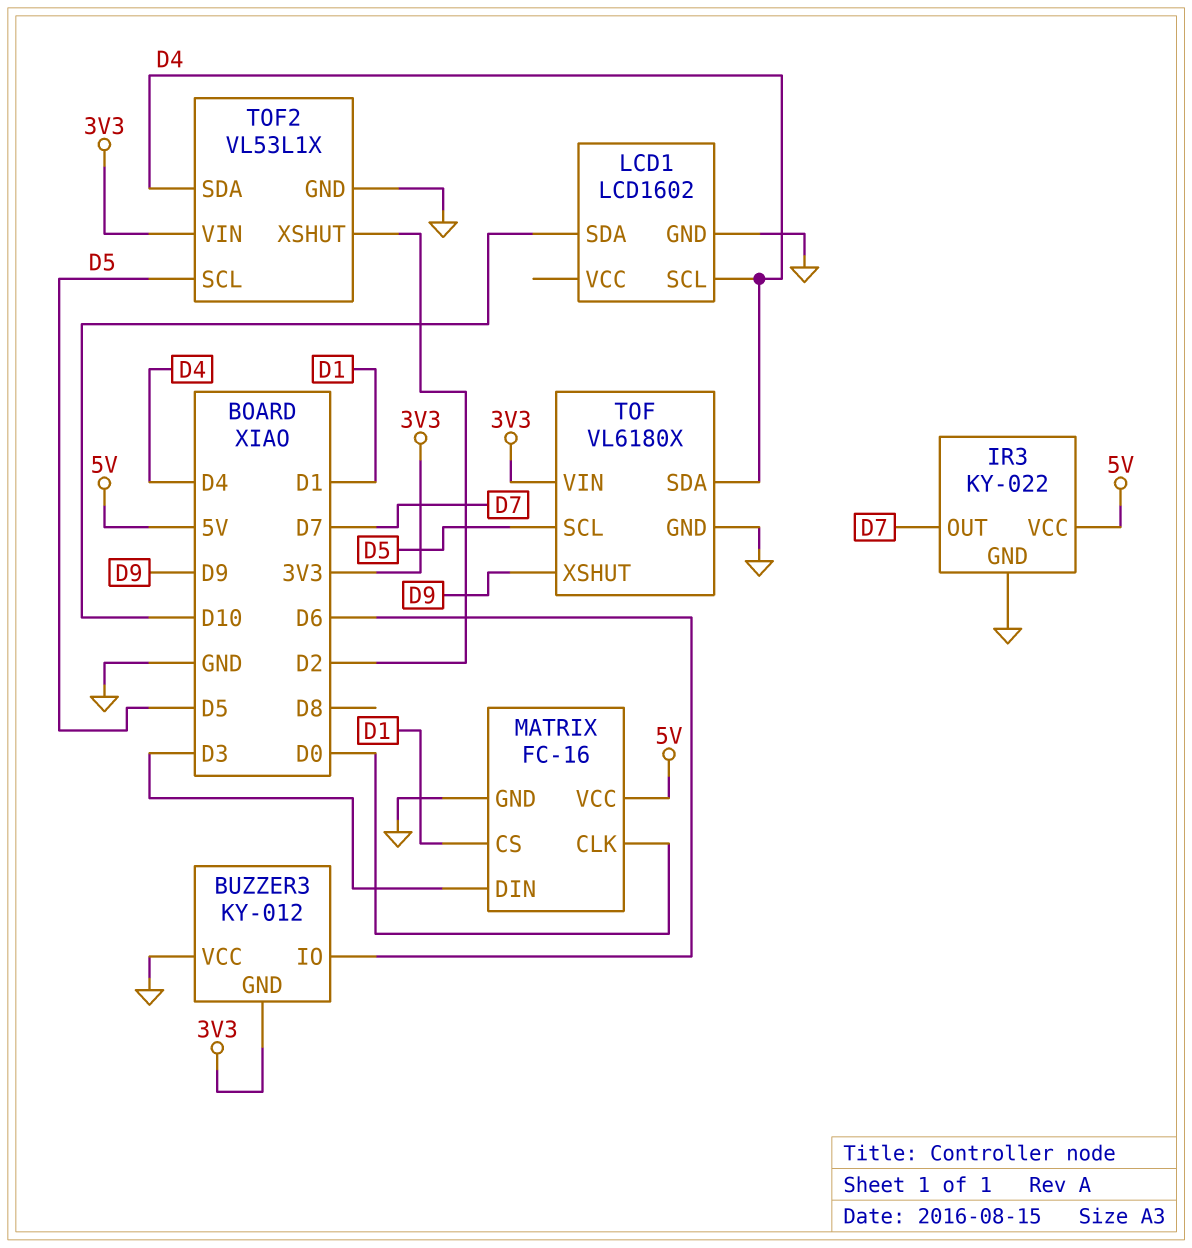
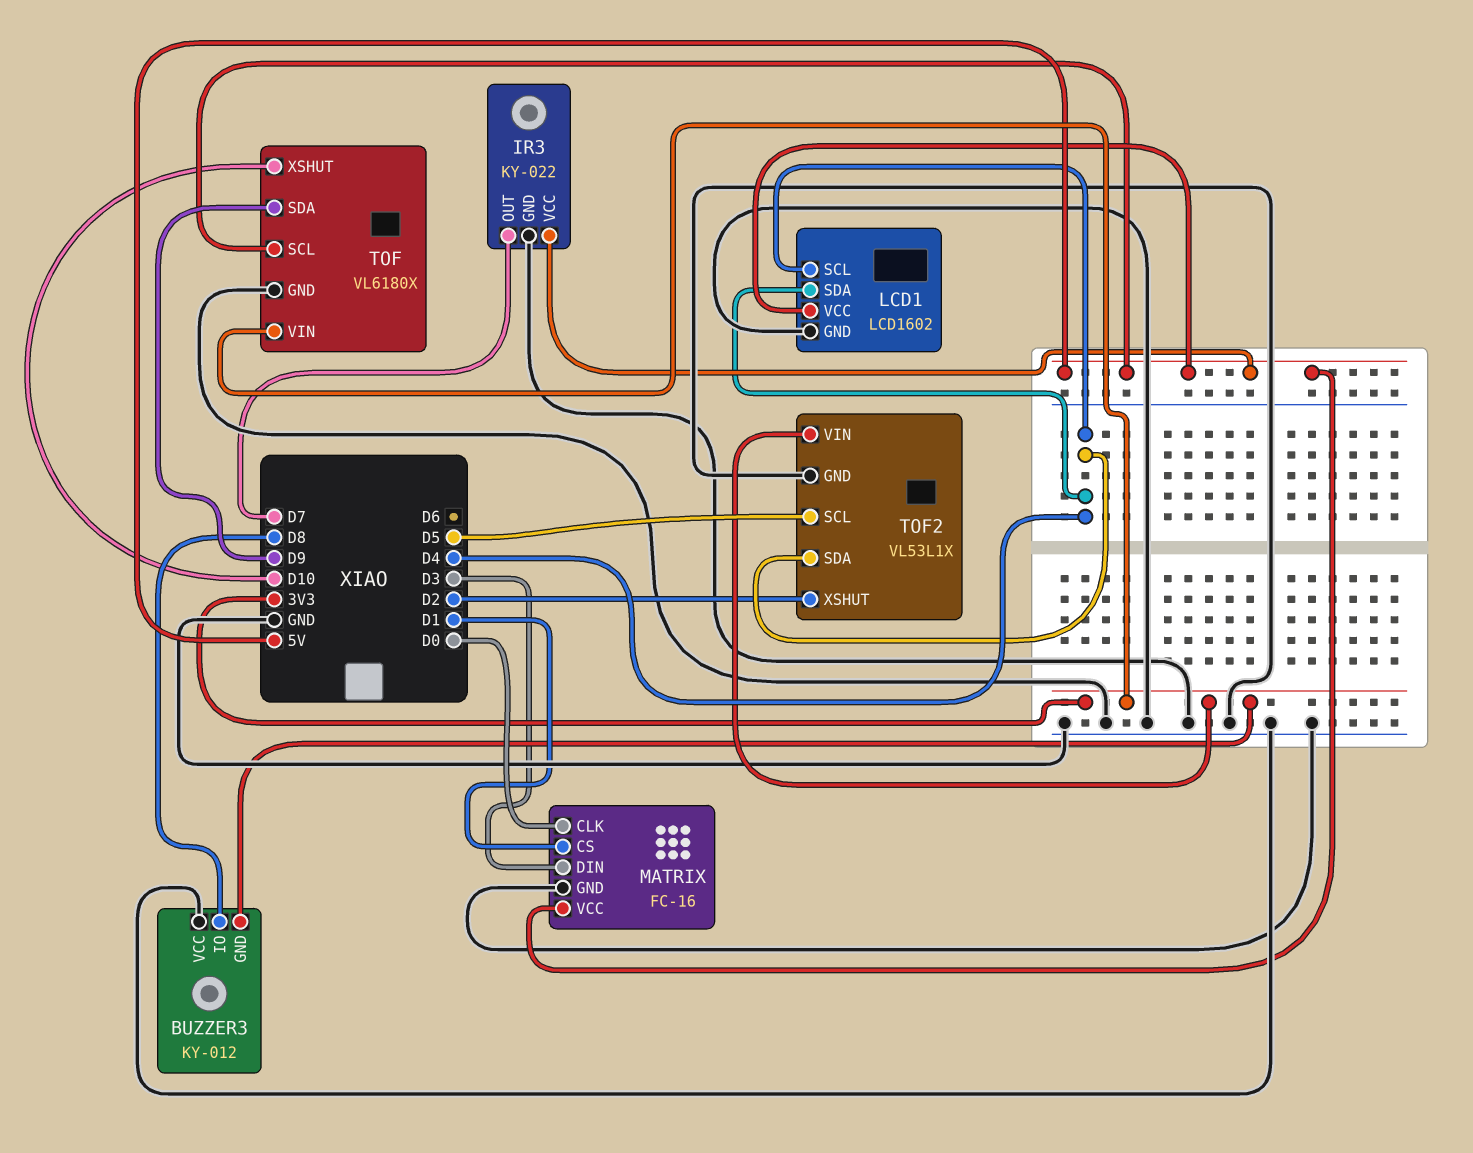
BUZZER3 pin IO: D6 -> D8
LCD1 pin SDA: D10 -> D4
LCD1 pin VCC: none -> 5V
TOF pin SCL: D5 -> 5V
TOF pin SDA: D4 -> D9
TOF pin XSHUT: D9 -> D10

